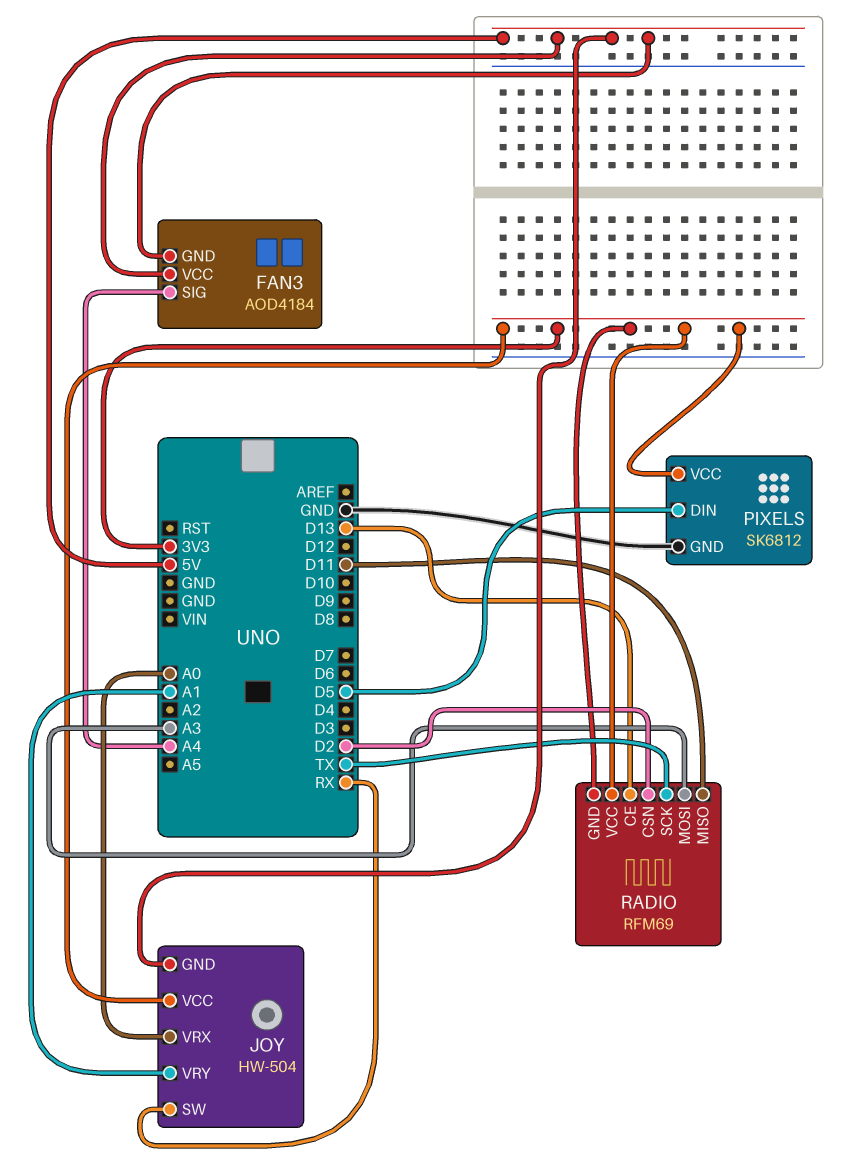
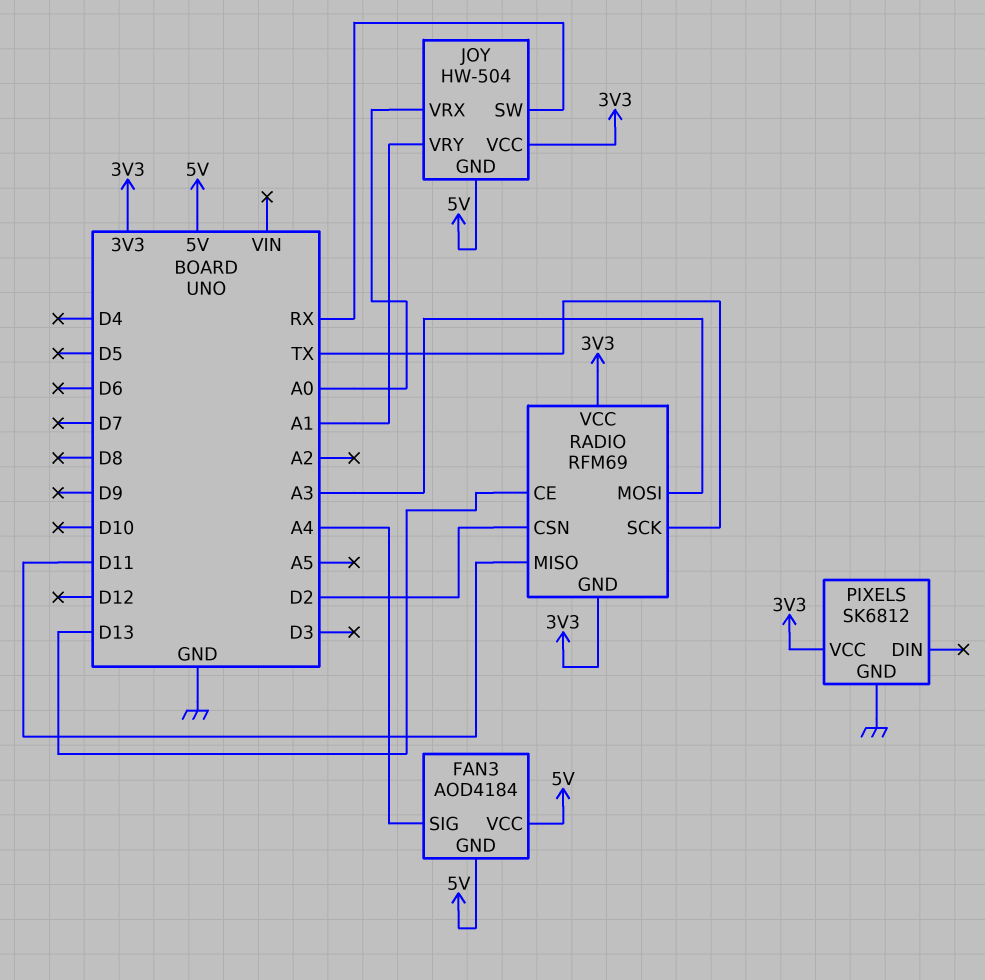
PIXELS pin DIN: D5 -> none

